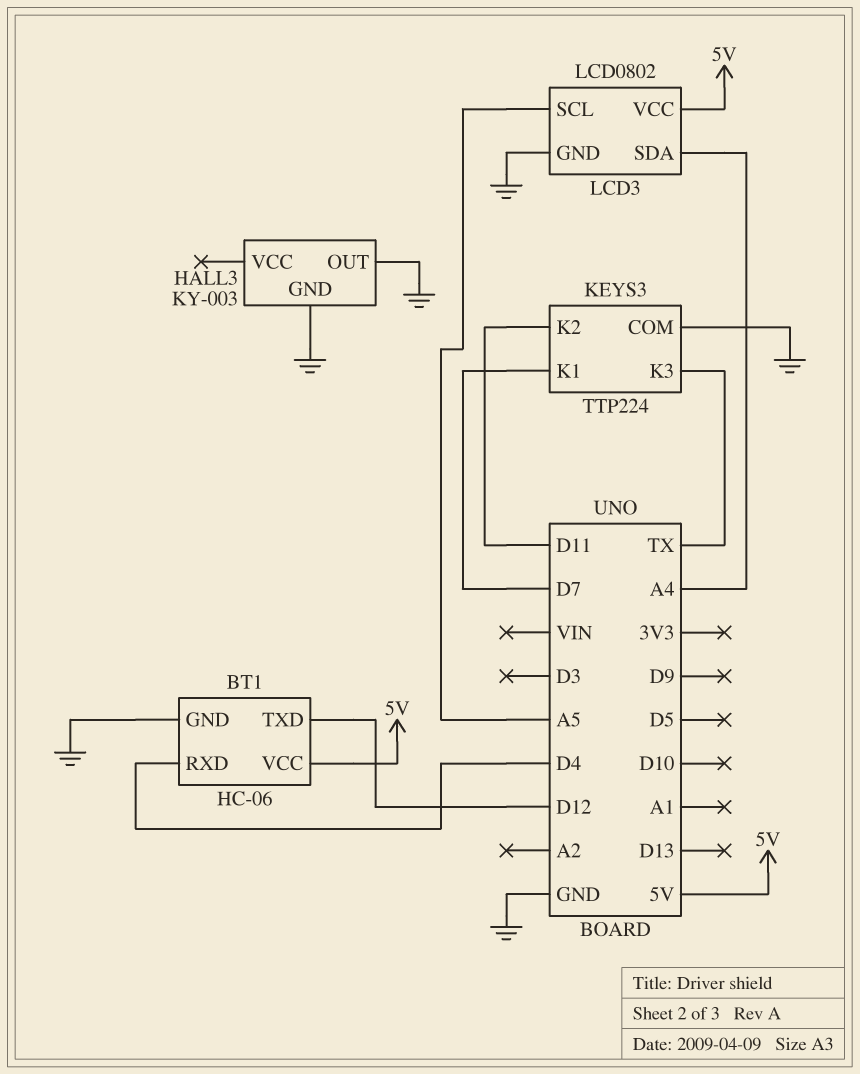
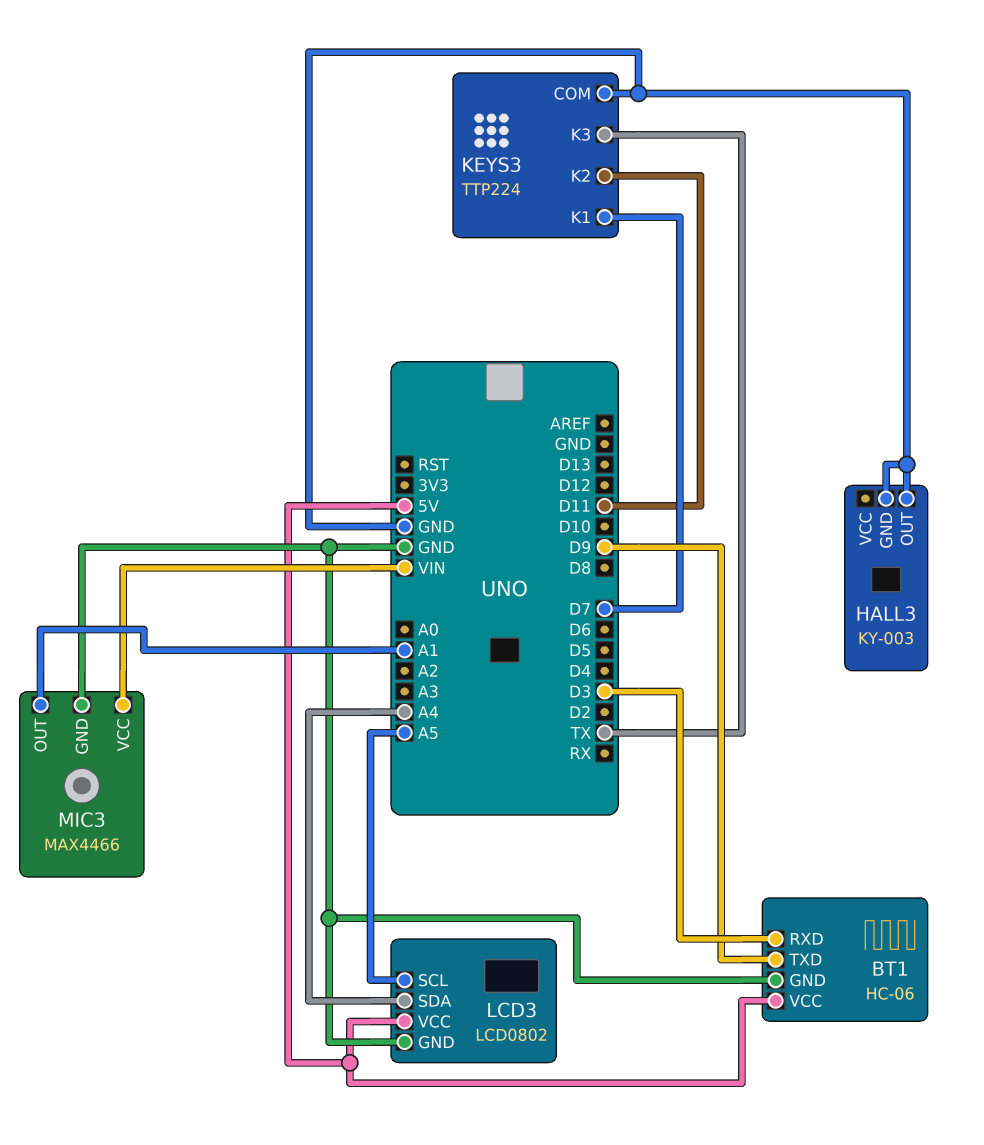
BT1 pin RXD: D4 -> D3
BT1 pin TXD: D12 -> D9
MIC3: none -> MAX4466
MIC3 pin GND: none -> GND
MIC3 pin OUT: none -> A1
MIC3 pin VCC: none -> VIN

